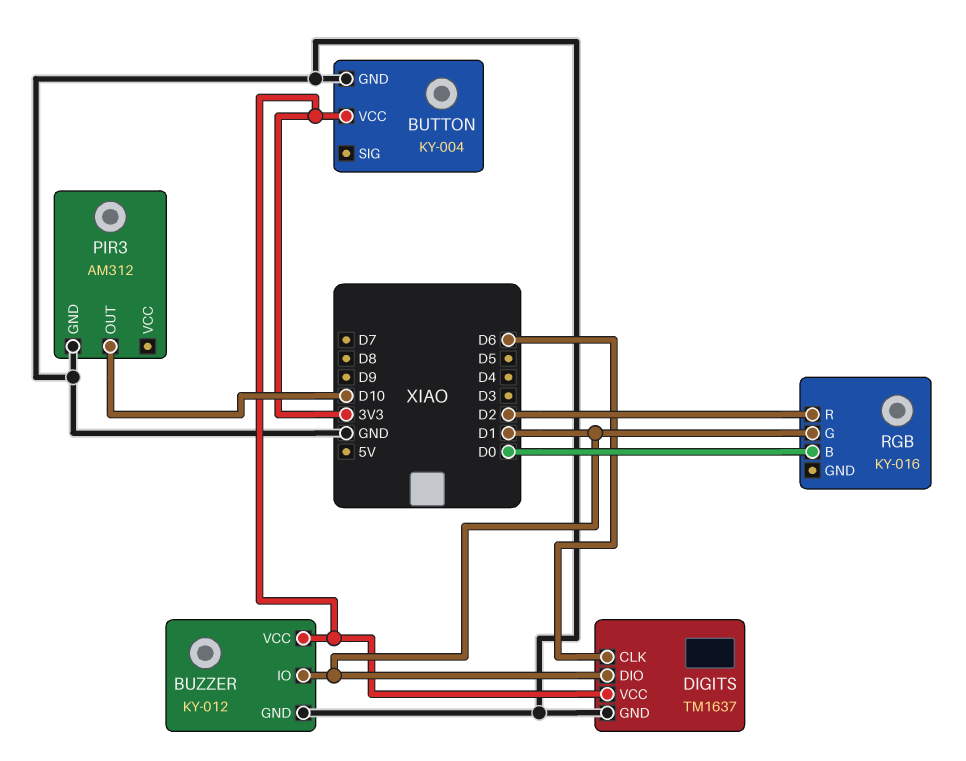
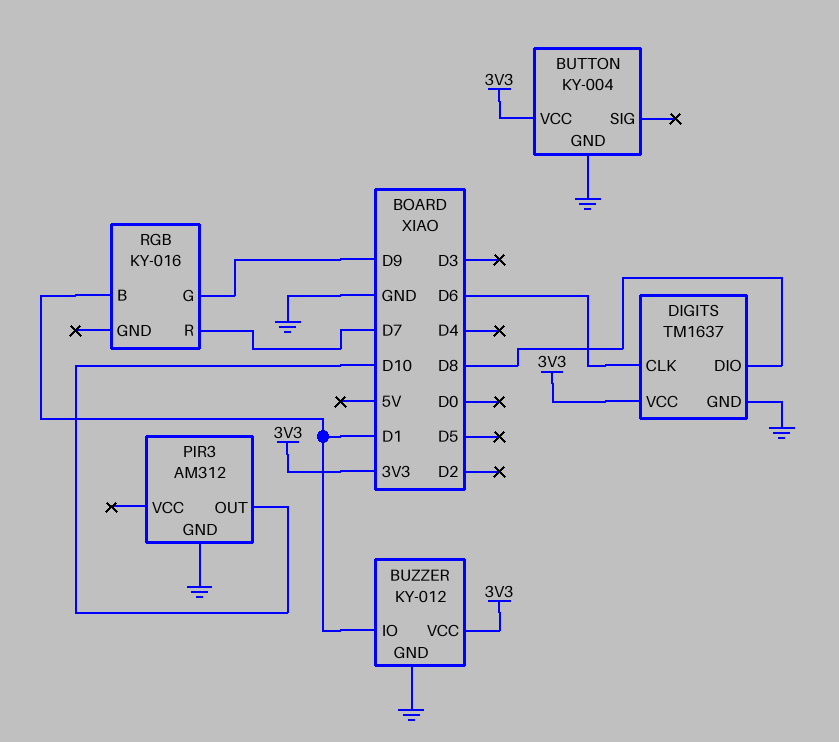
DIGITS pin DIO: D1 -> D8
RGB pin B: D0 -> D1
RGB pin G: D1 -> D9
RGB pin R: D2 -> D7

